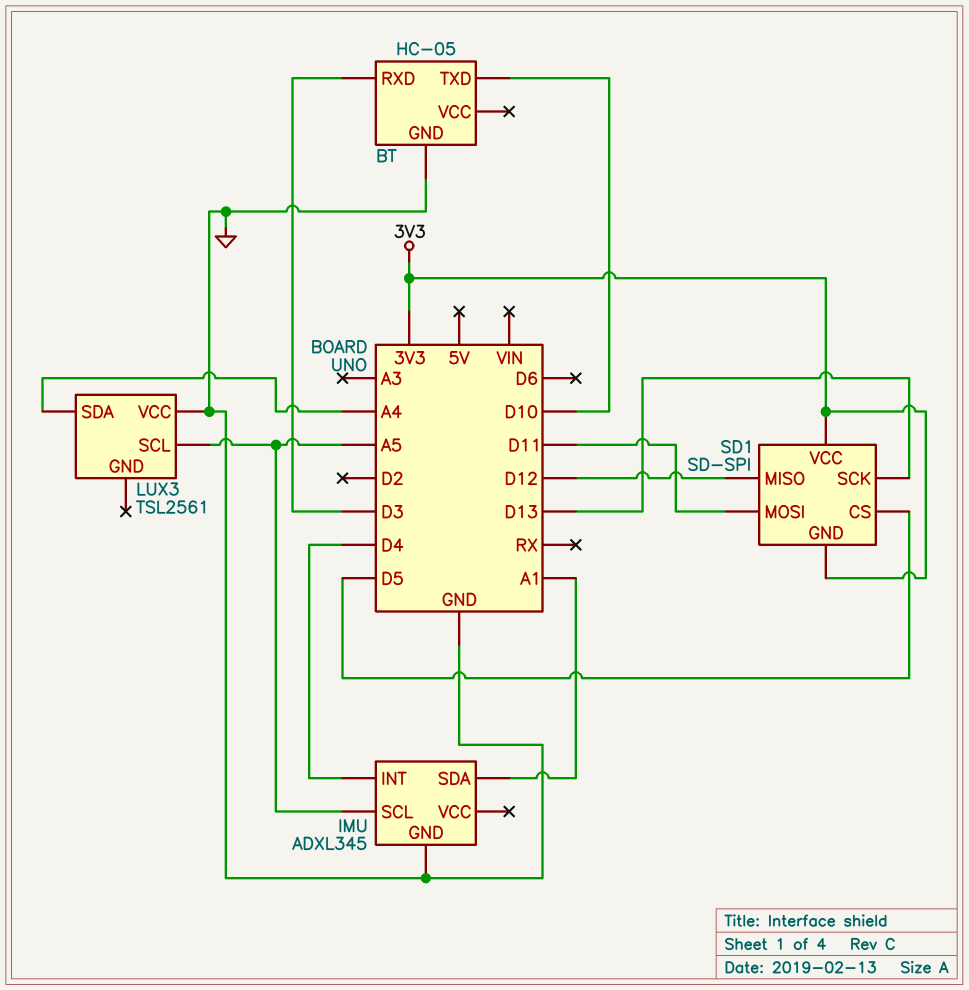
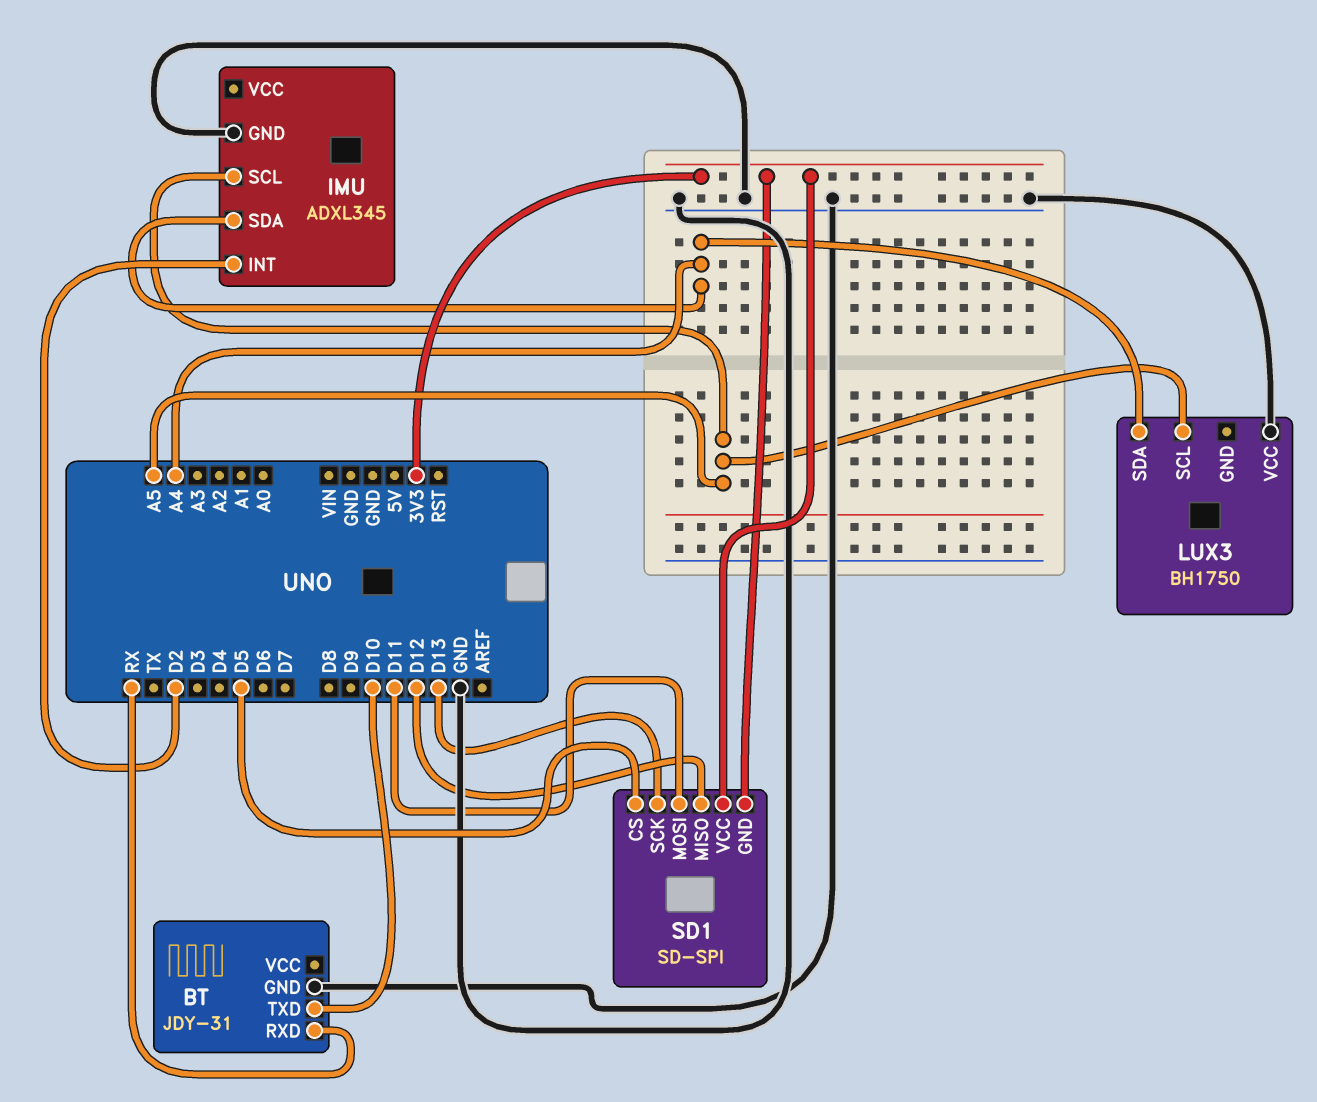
BT: HC-05 -> JDY-31
BT pin RXD: D3 -> RX
IMU pin INT: D4 -> D2
IMU pin SDA: A1 -> A4
LUX3: TSL2561 -> BH1750

